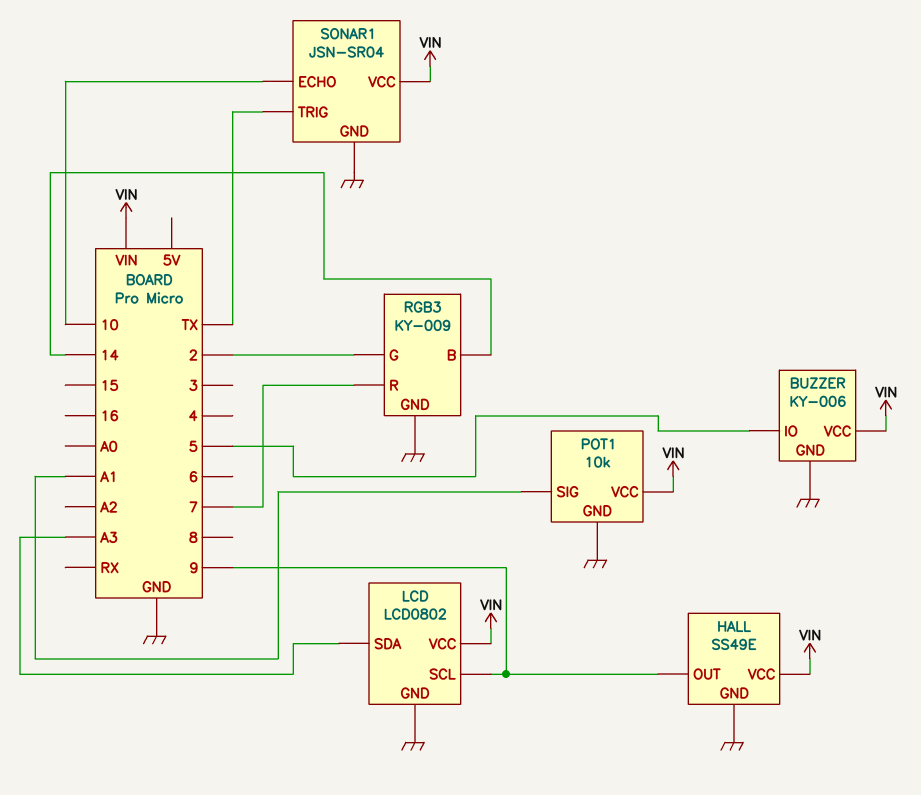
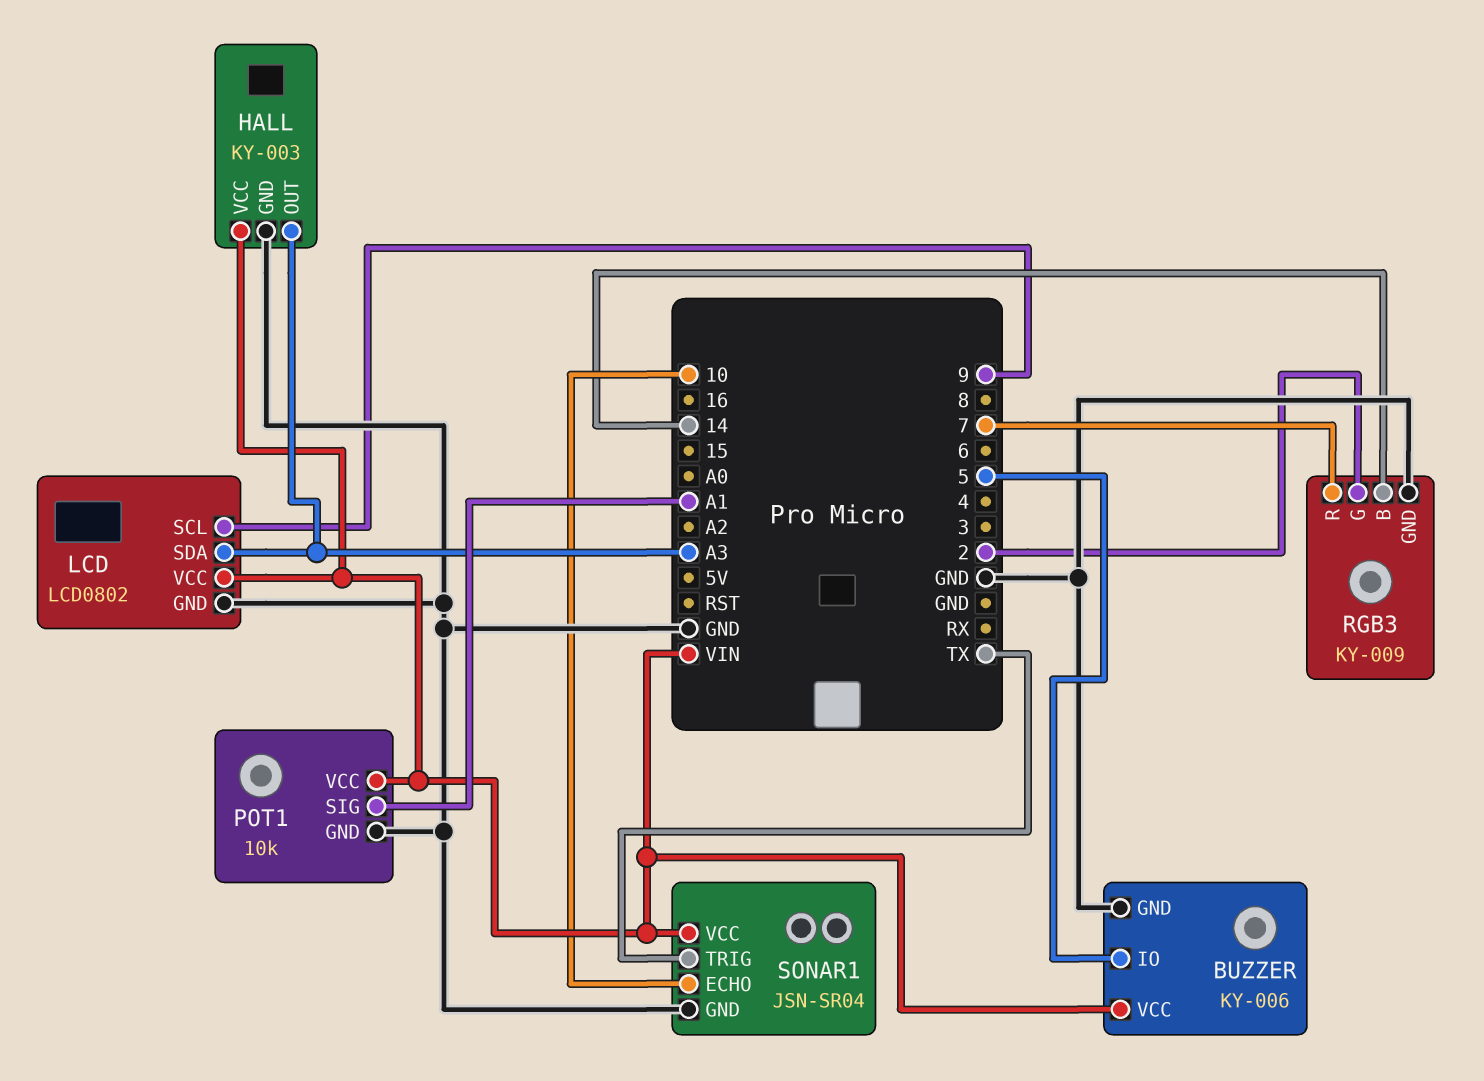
HALL: SS49E -> KY-003
HALL pin OUT: 9 -> A3

